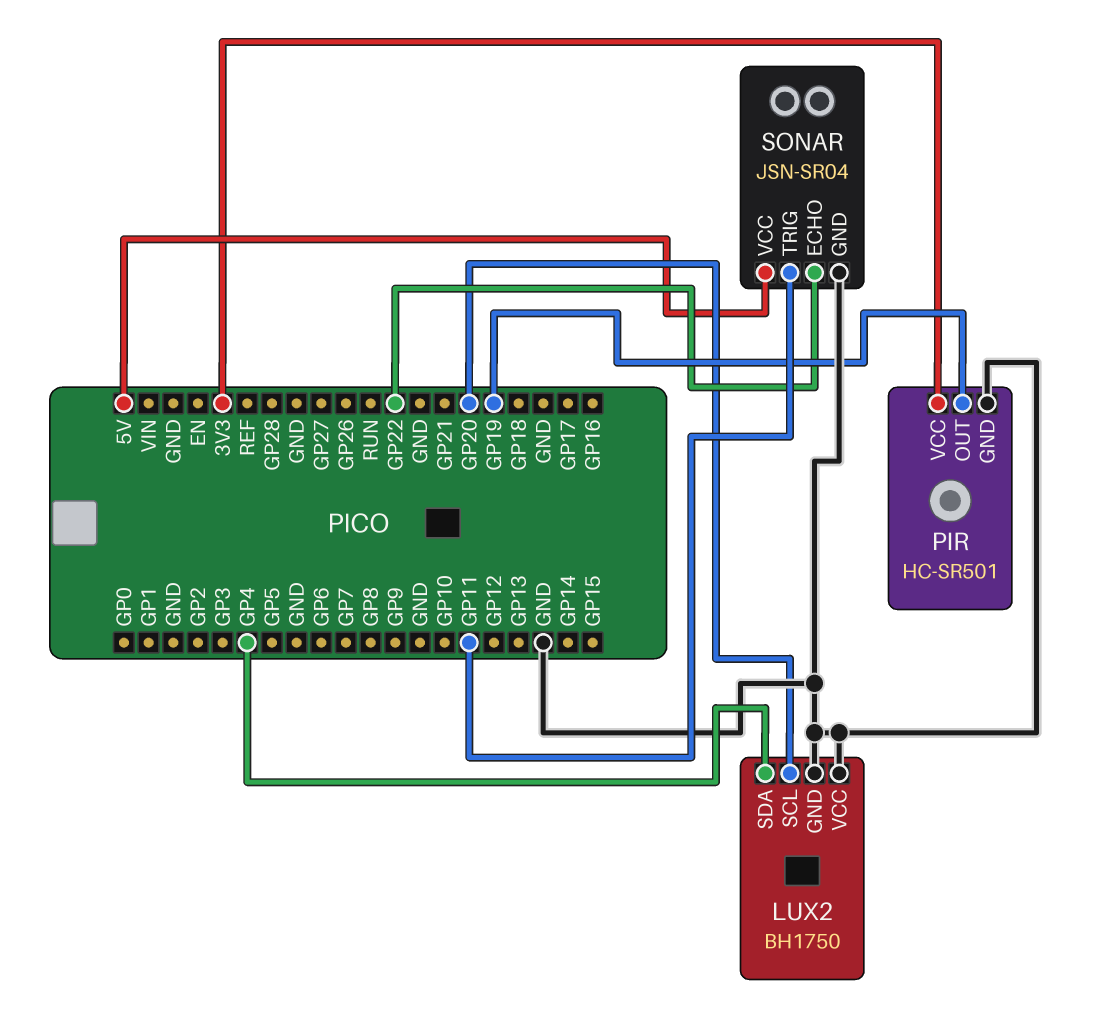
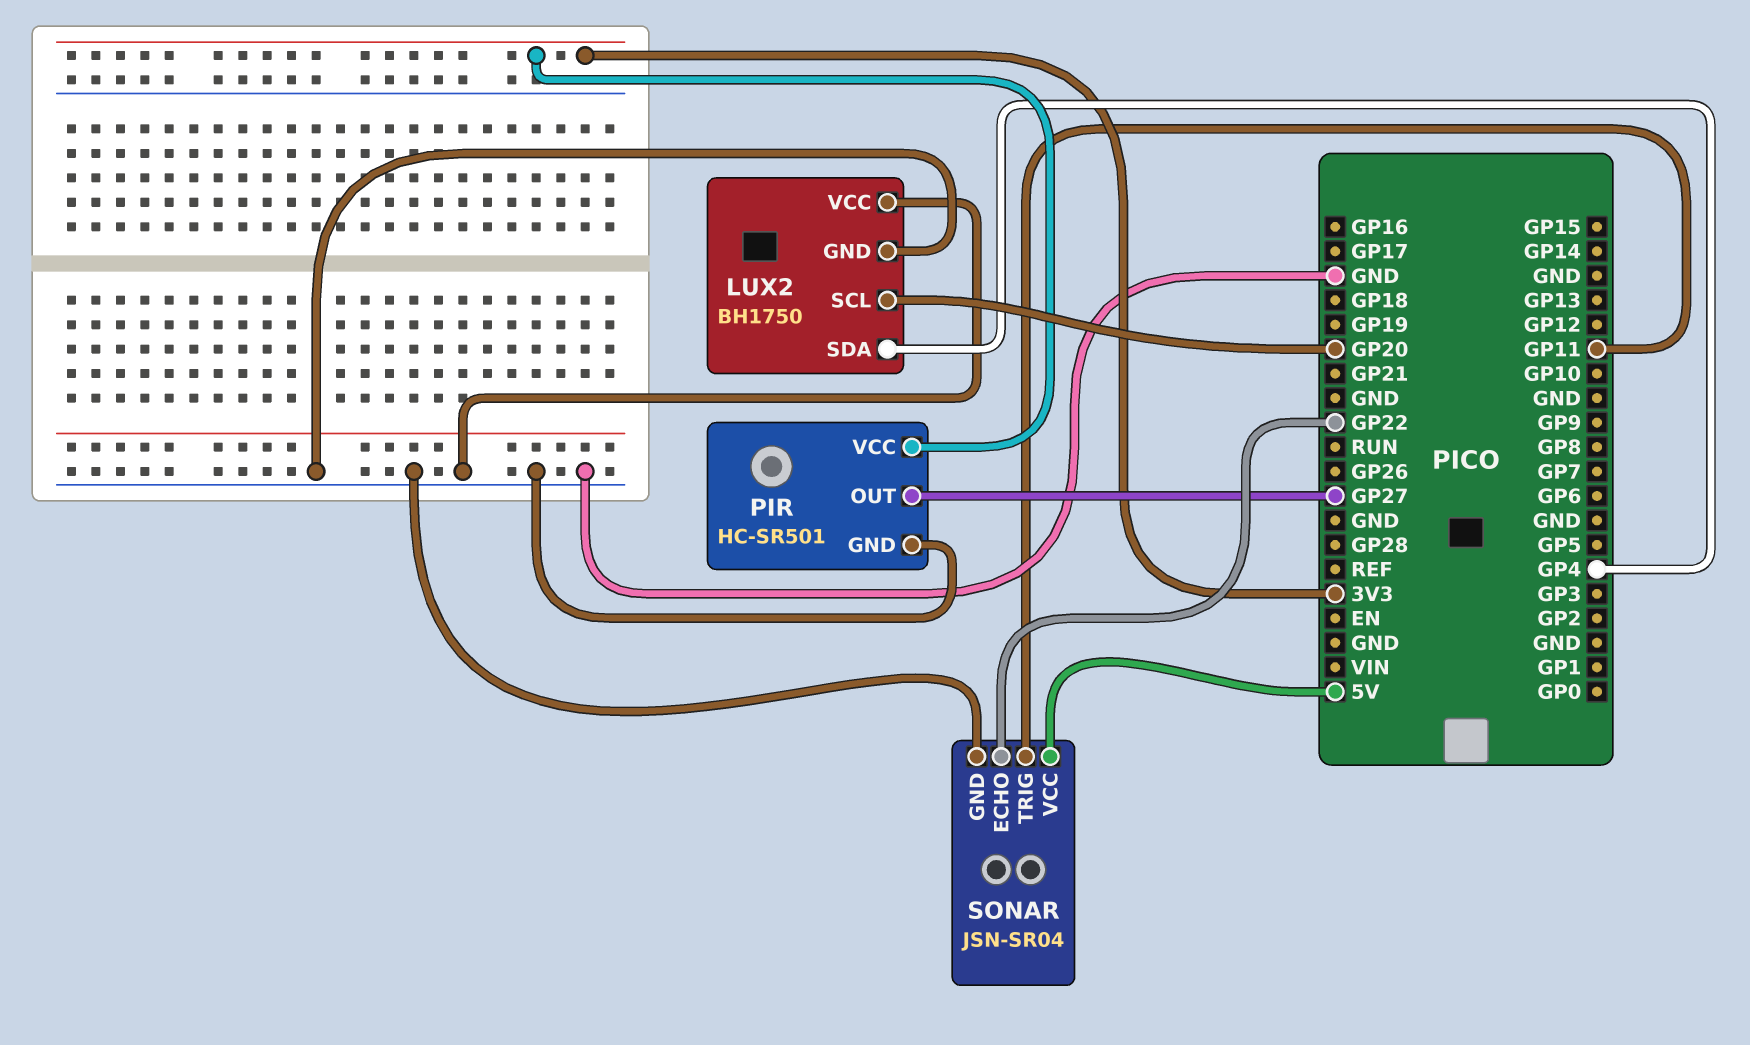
PIR pin OUT: GP19 -> GP27

